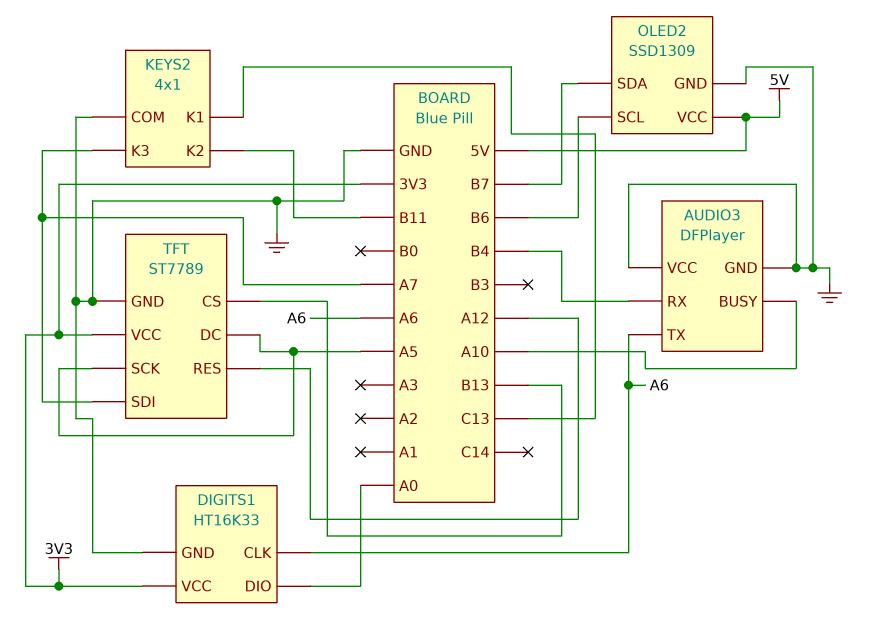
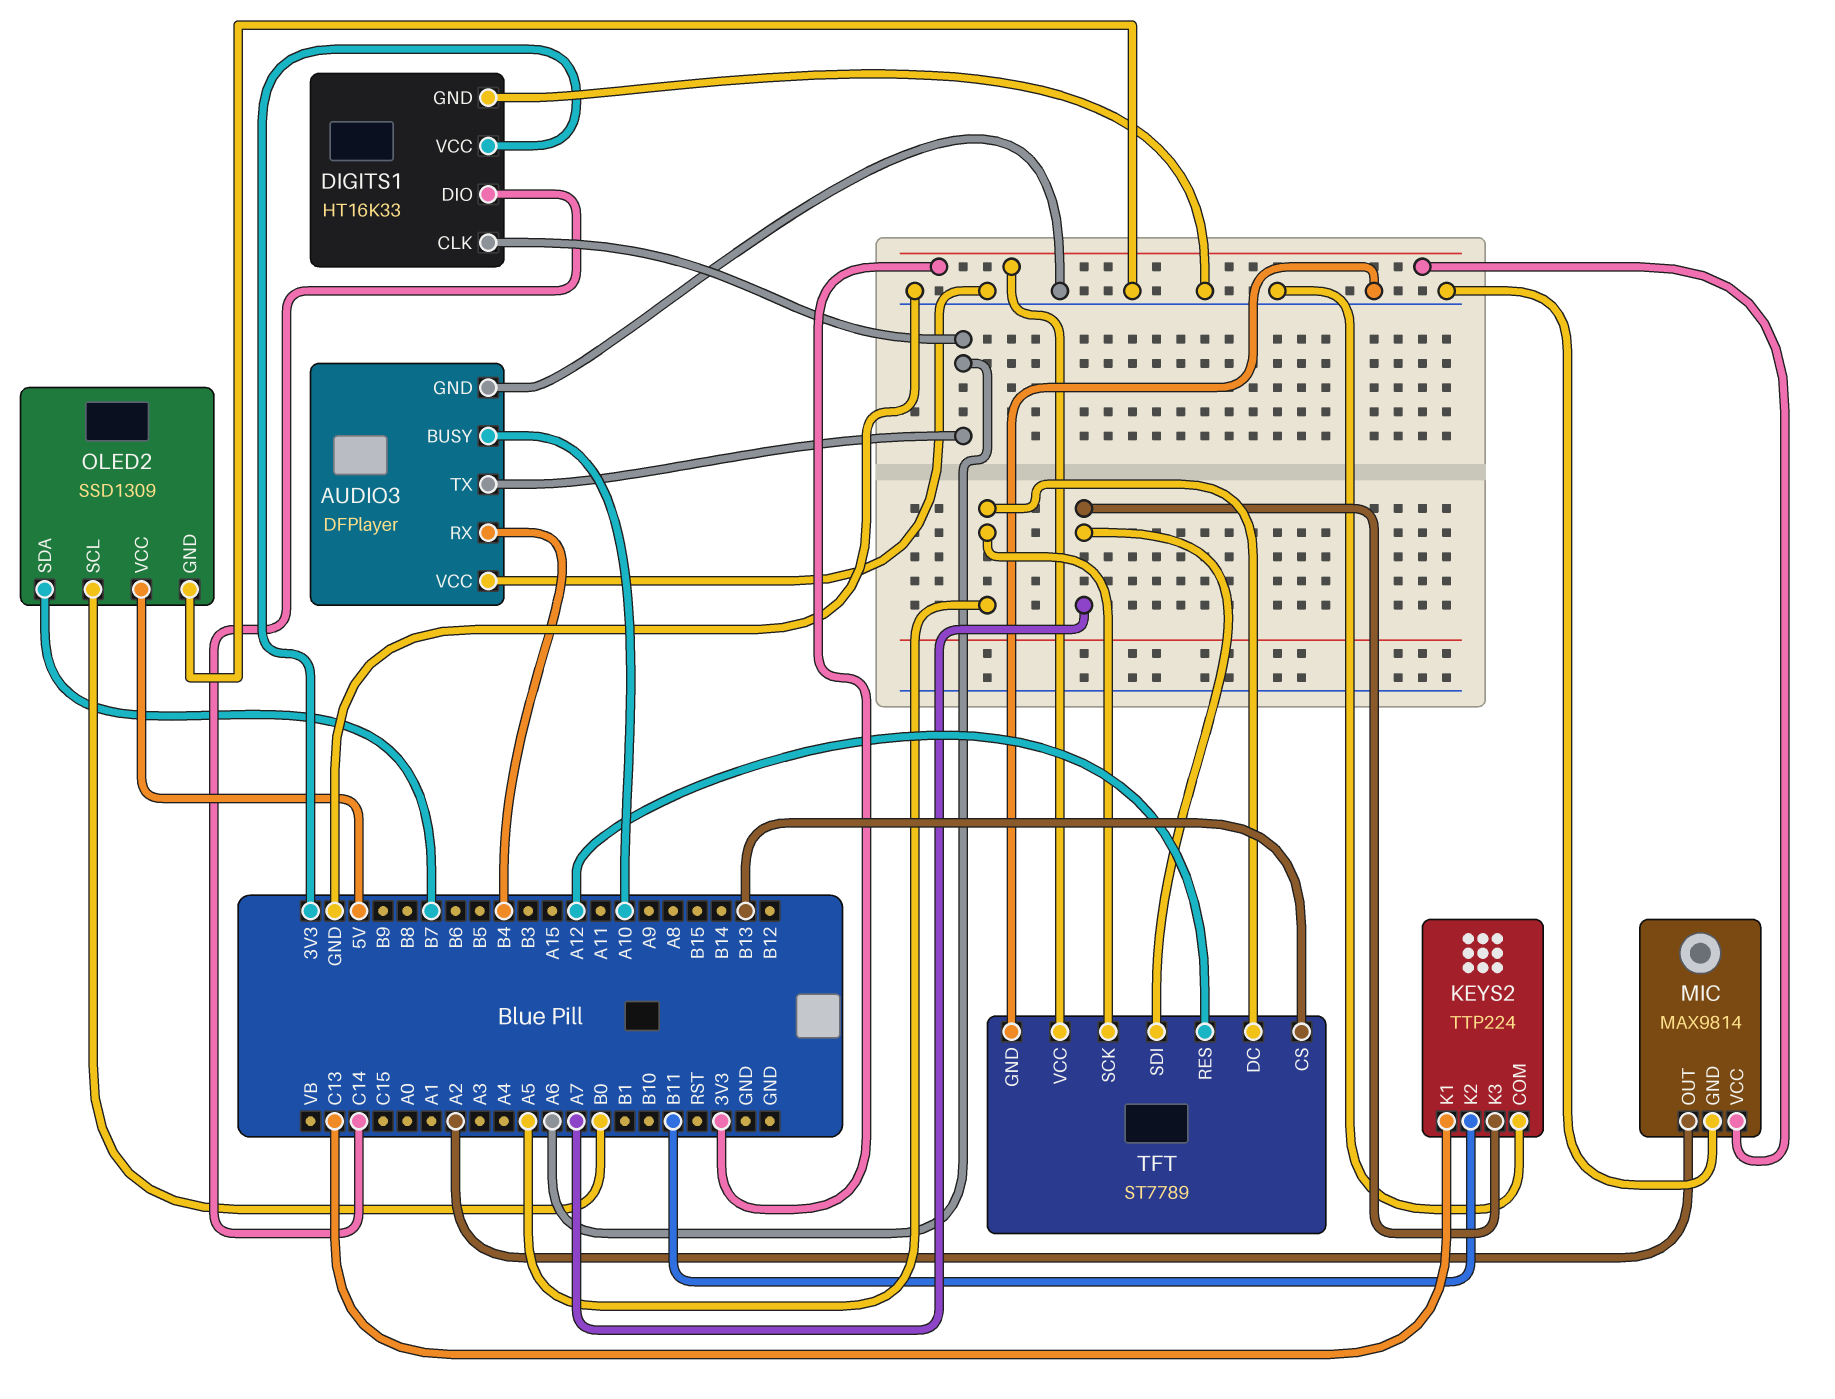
DIGITS1 pin DIO: A0 -> C14
KEYS2: 4x1 -> TTP224
MIC: none -> MAX9814
MIC pin GND: none -> GND
MIC pin OUT: none -> A2
MIC pin VCC: none -> 3V3
OLED2 pin SCL: B6 -> B0

